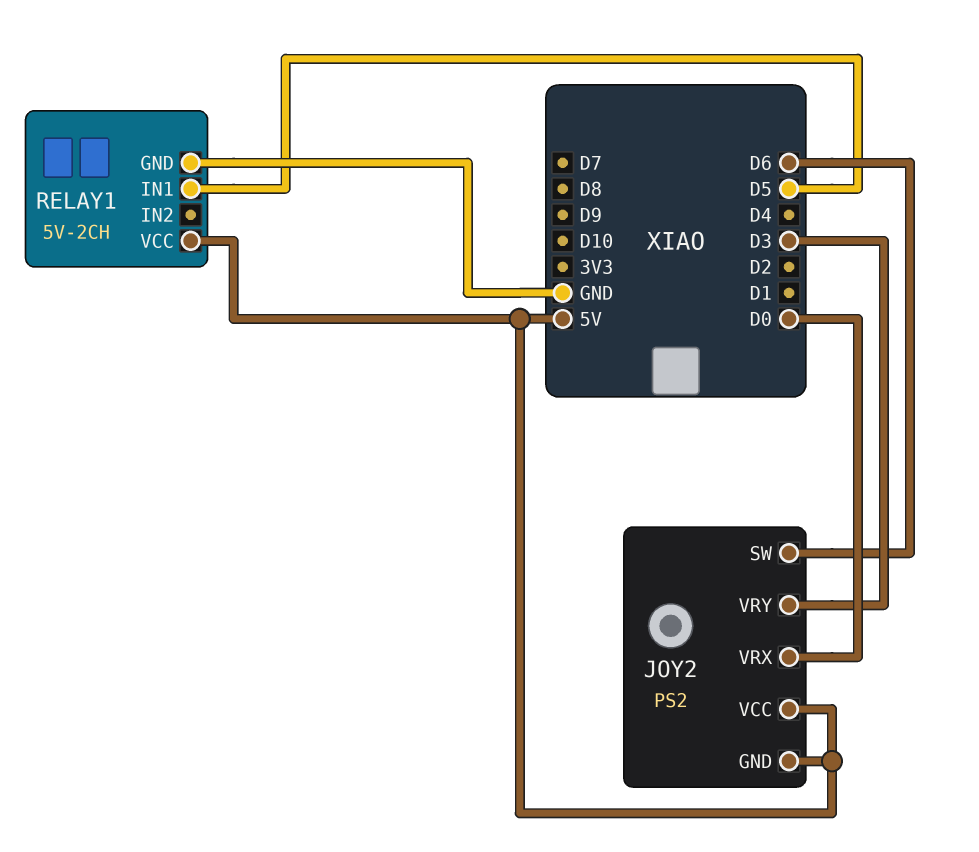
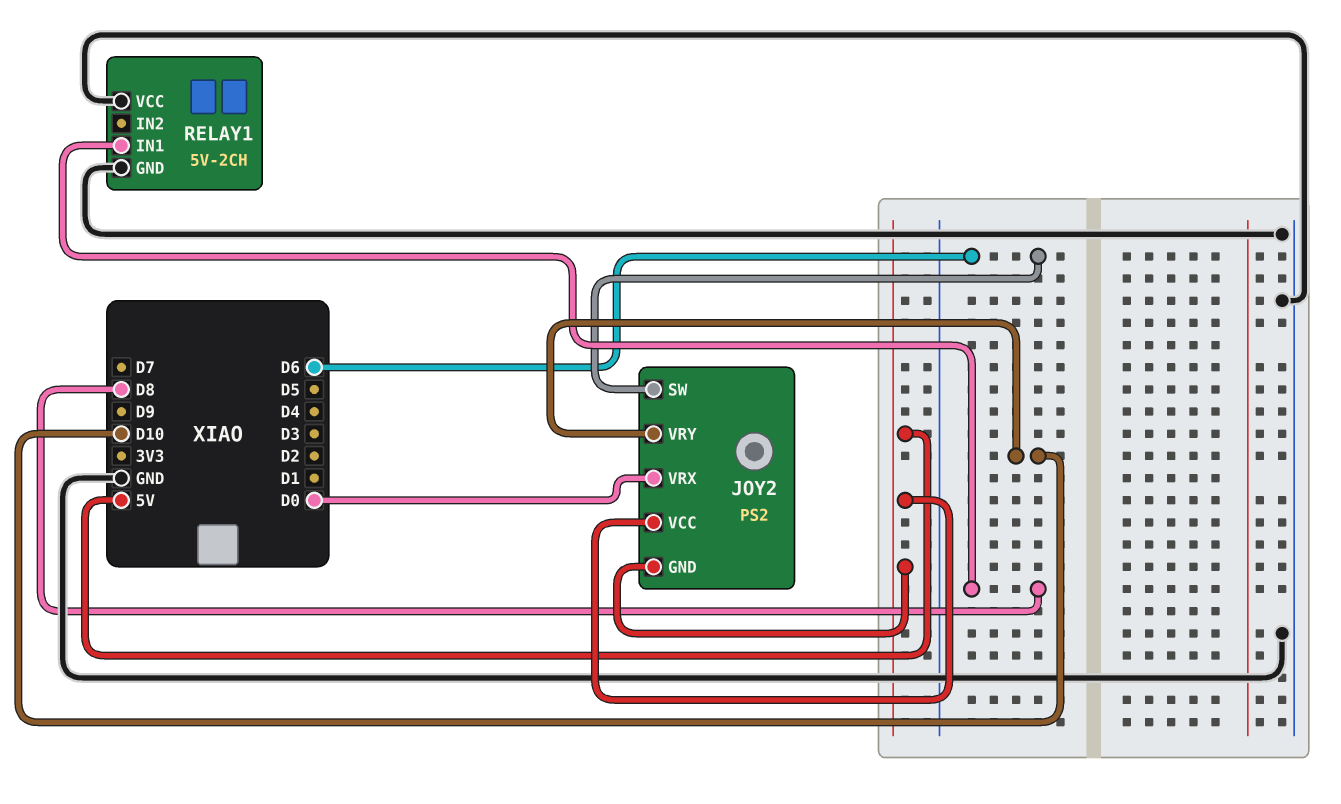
JOY2 pin VRY: D3 -> D10
RELAY1 pin IN1: D5 -> D8
RELAY1 pin VCC: 5V -> GND

